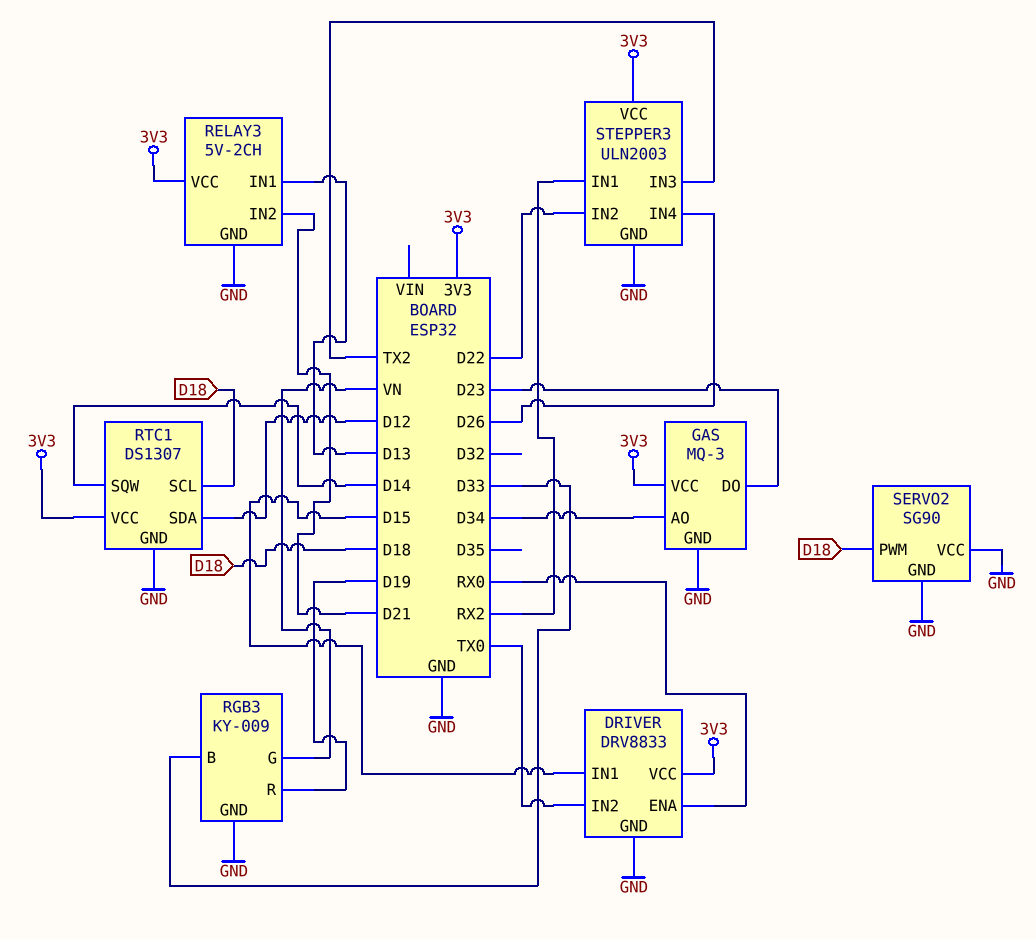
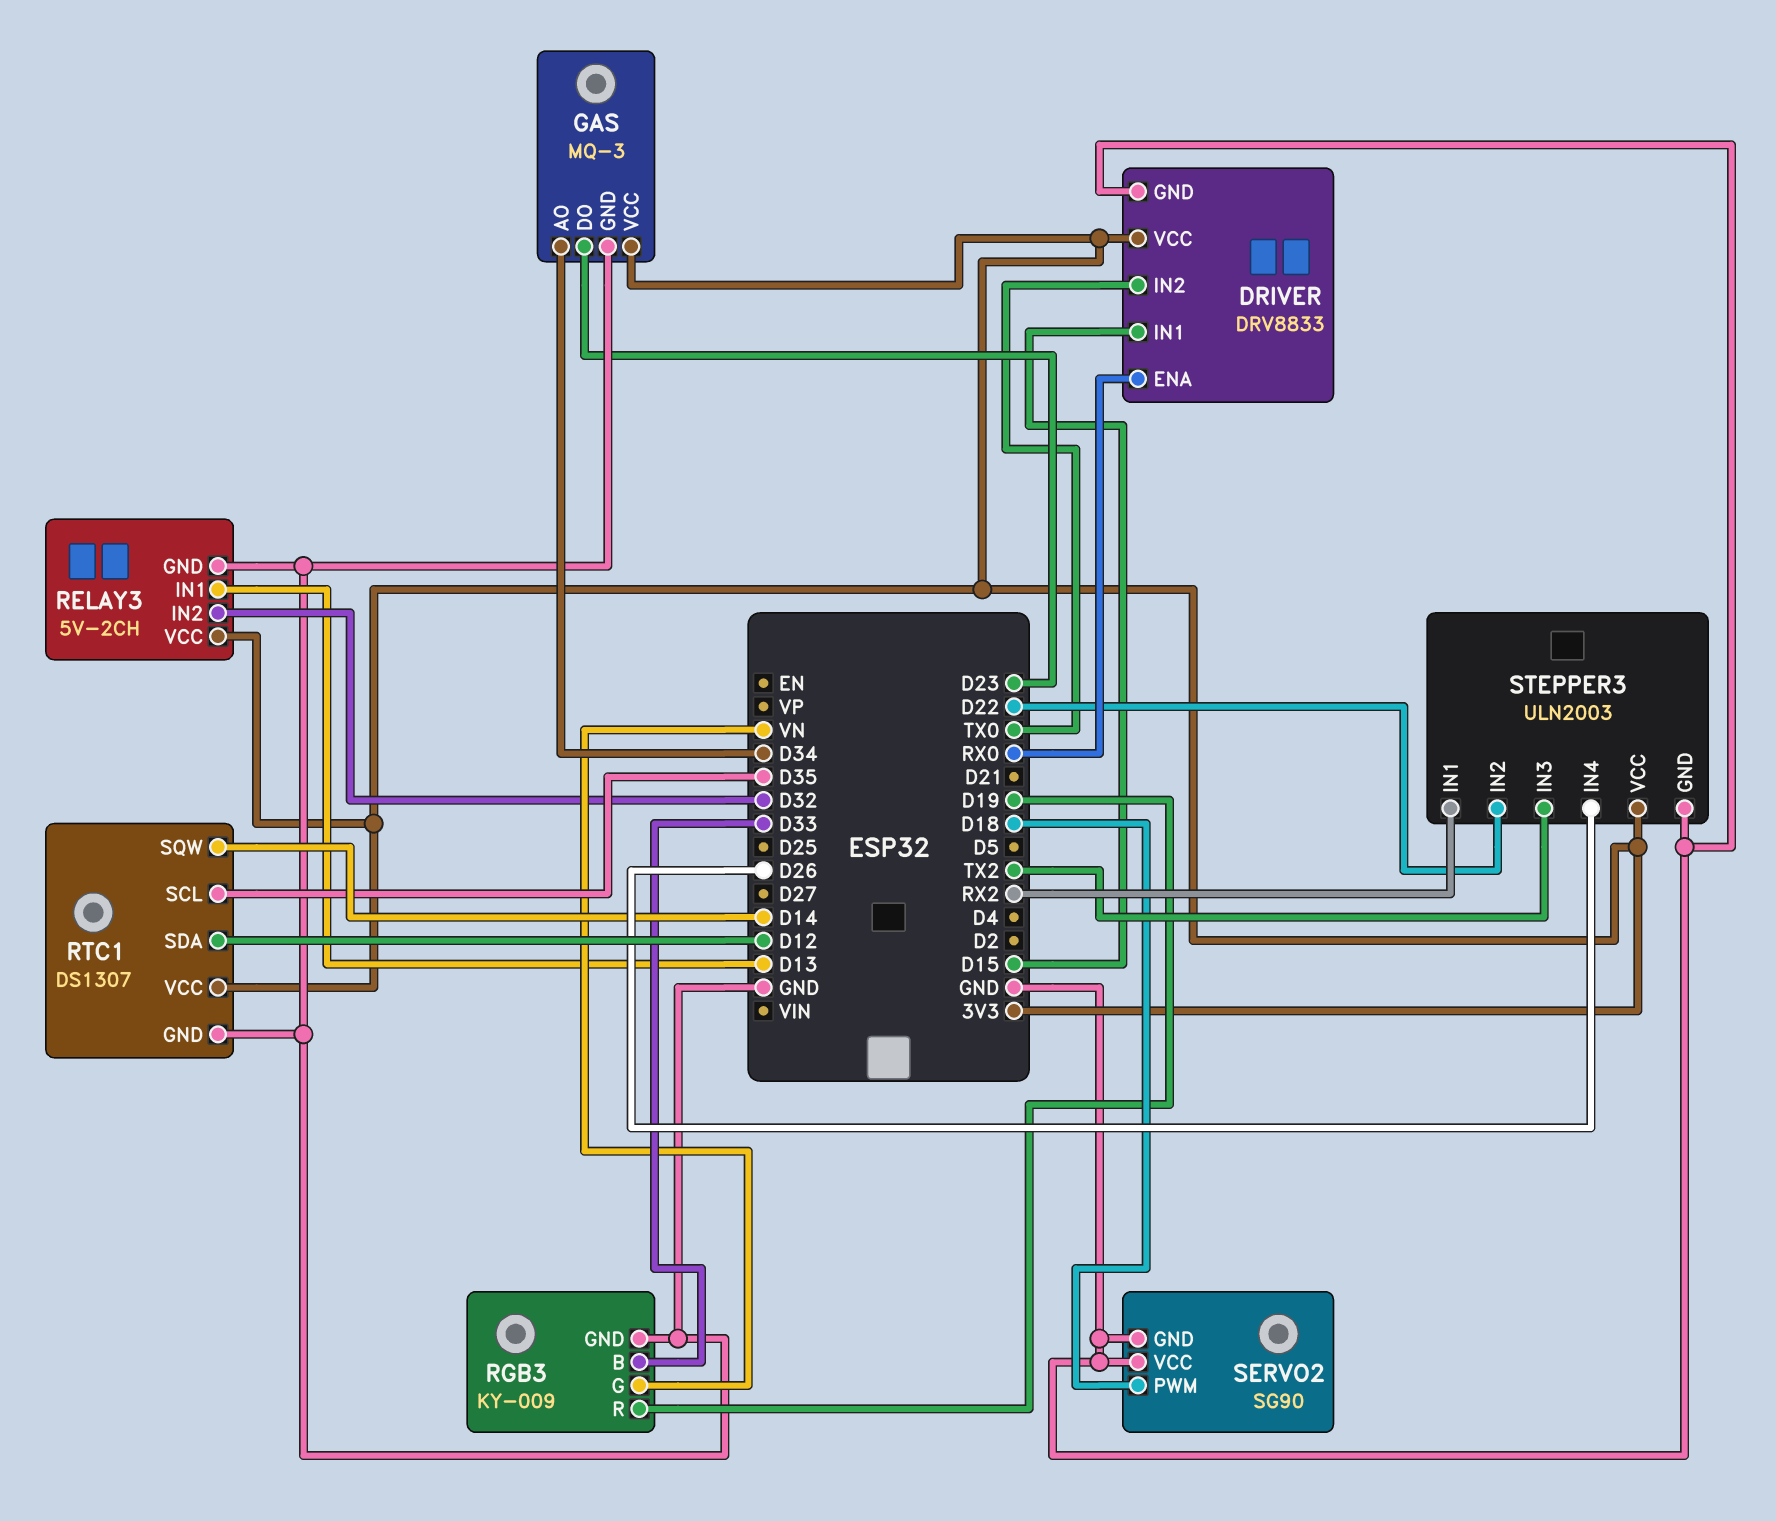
RELAY3 pin IN2: D21 -> D32
RTC1 pin SCL: D18 -> D35

